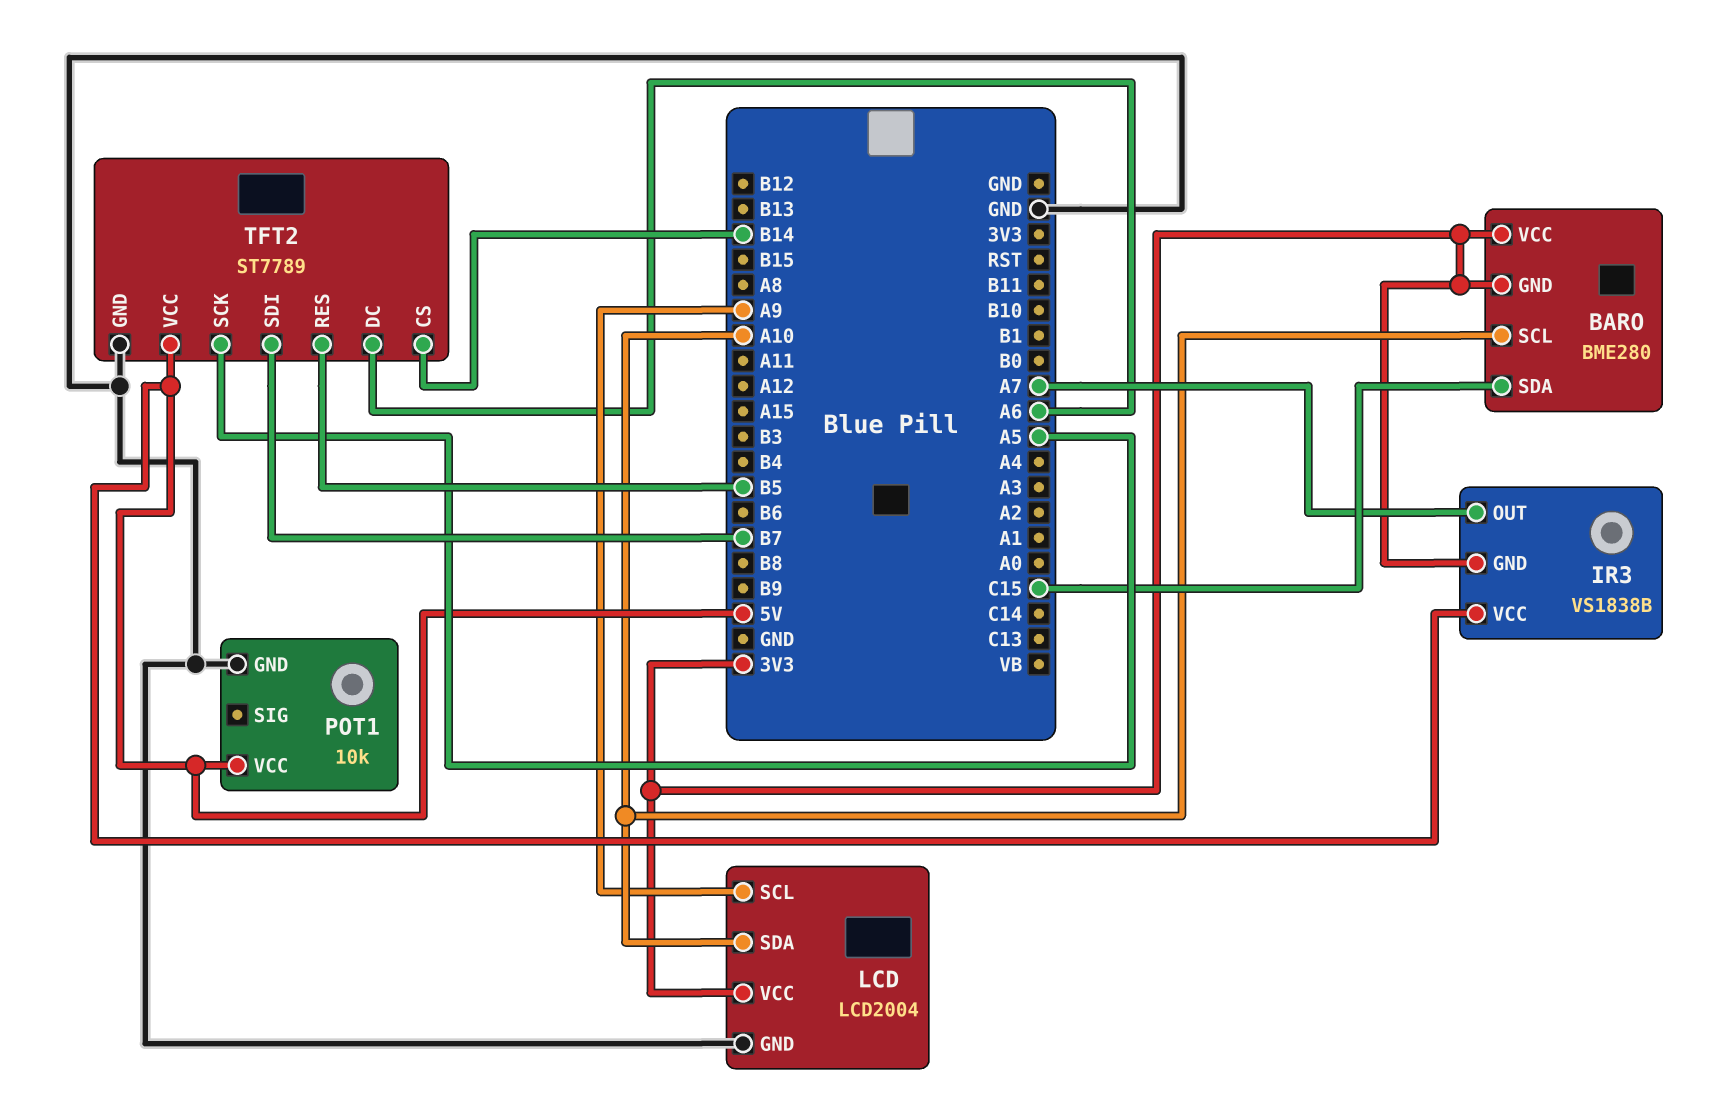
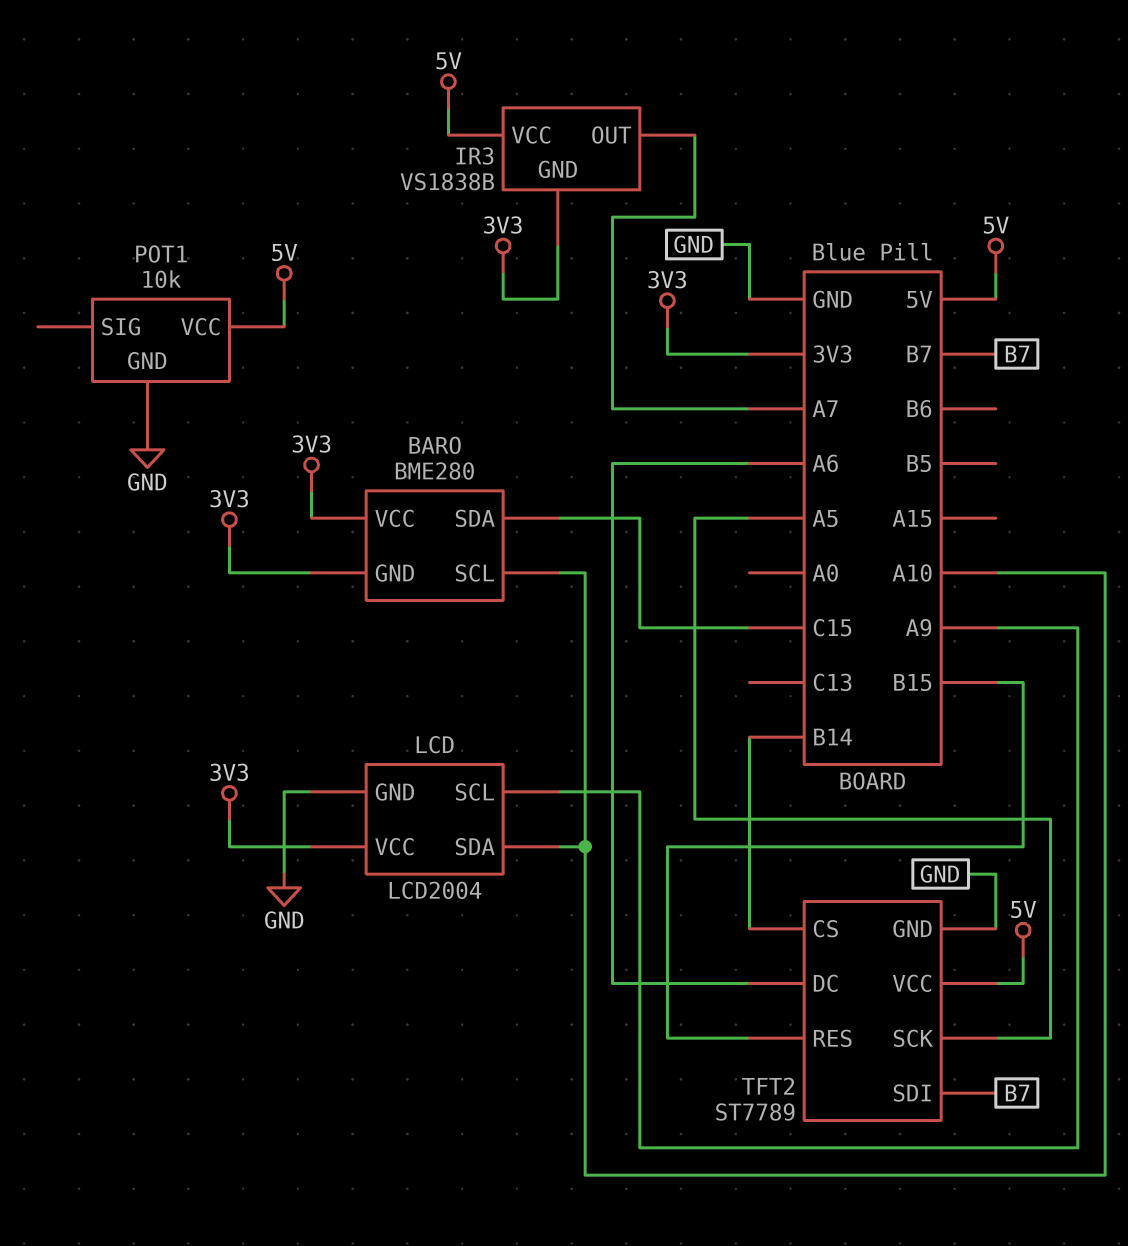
TFT2 pin RES: B5 -> B15

